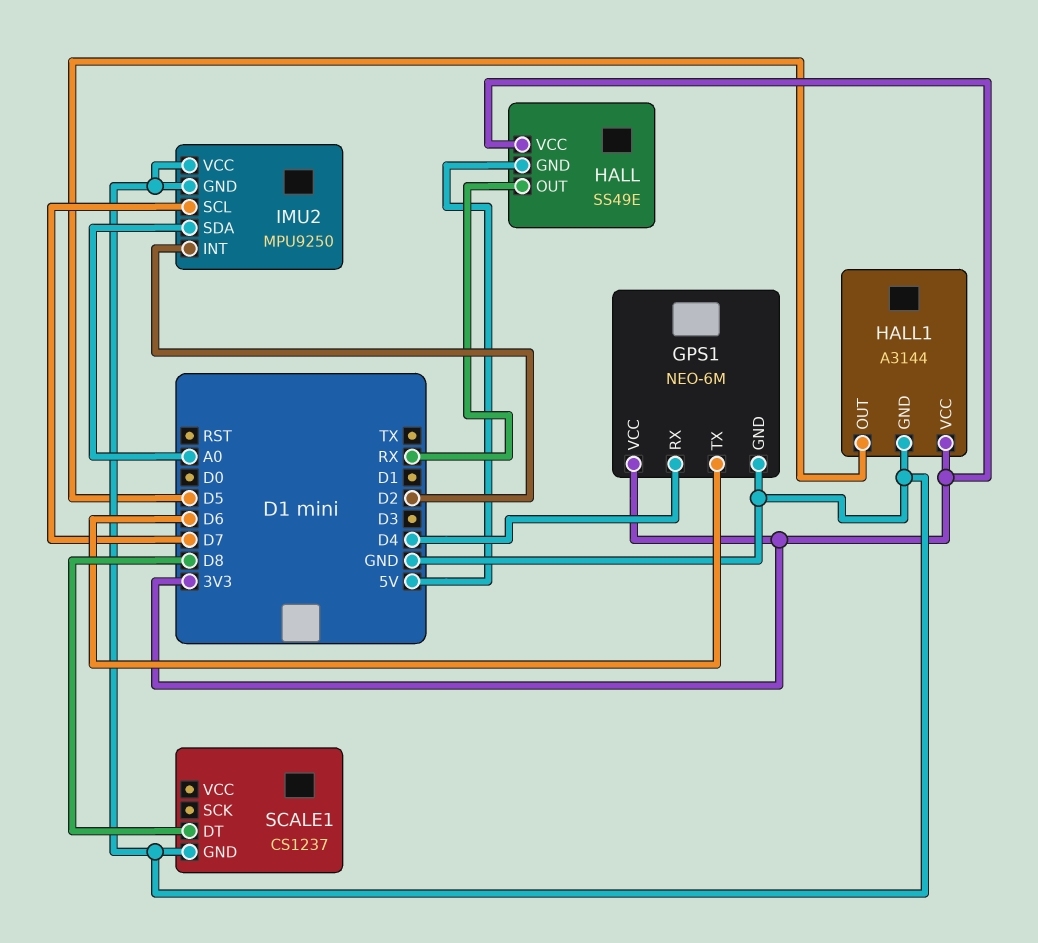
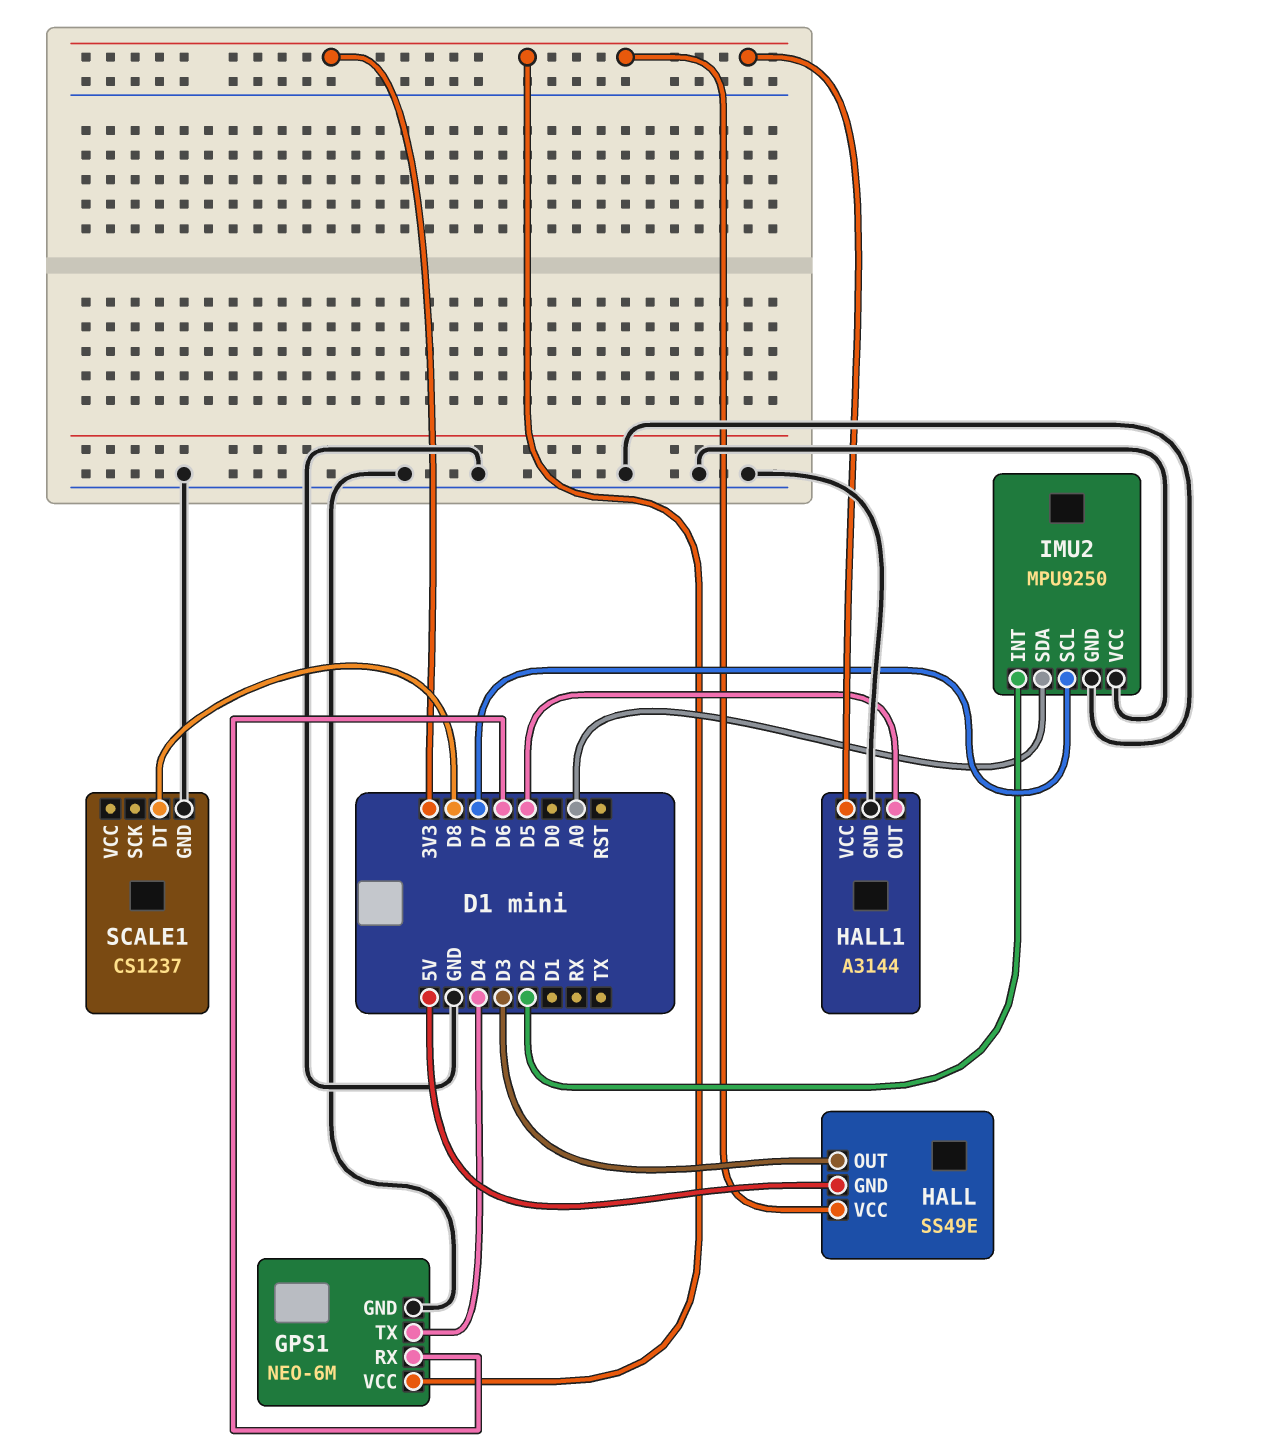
GPS1 pin RX: D4 -> D6
GPS1 pin TX: D6 -> D4
HALL pin OUT: RX -> D3

